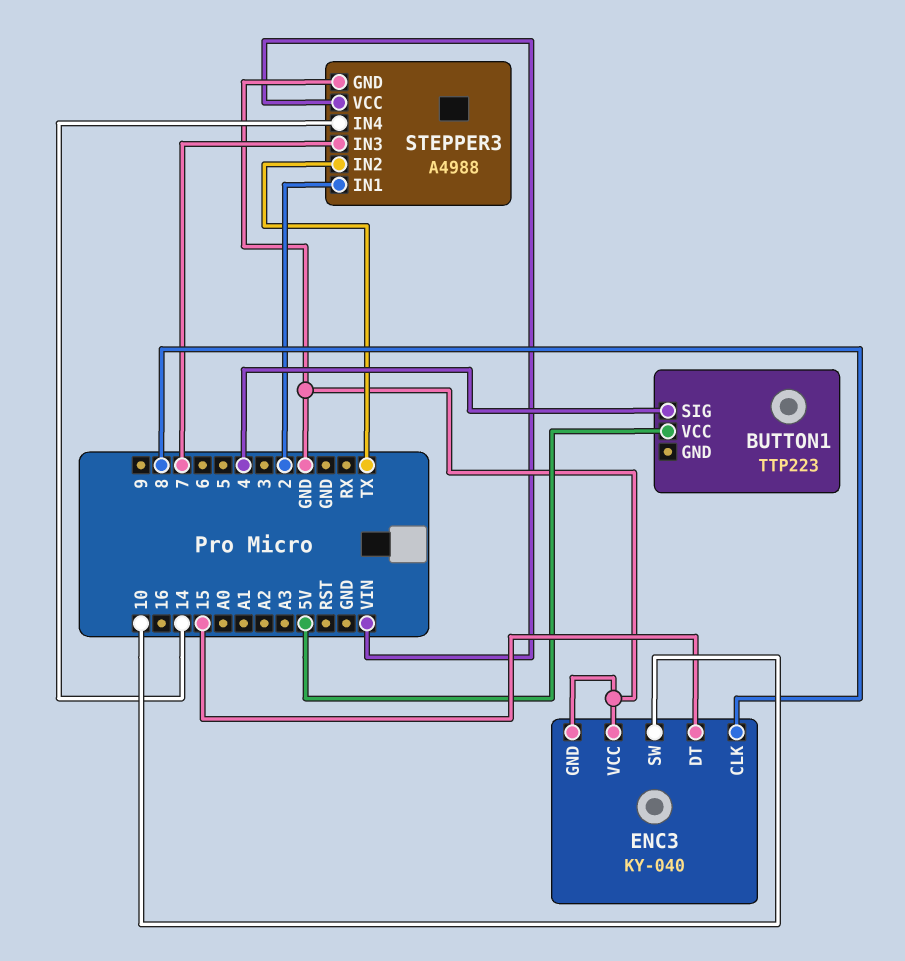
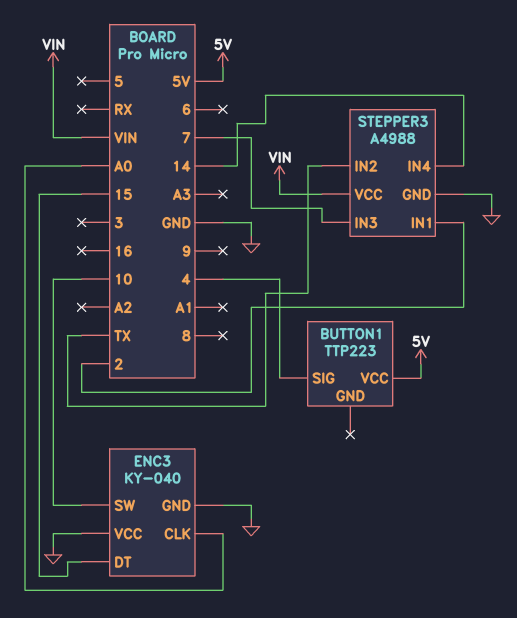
ENC3 pin CLK: 8 -> A0

